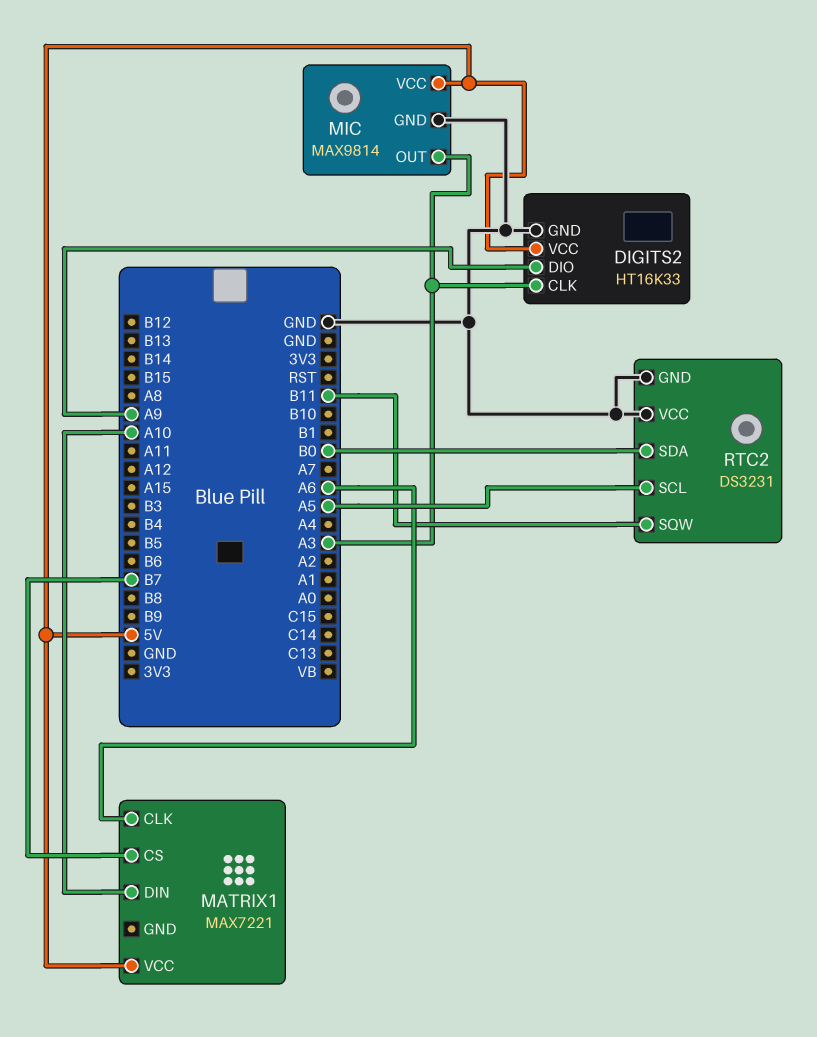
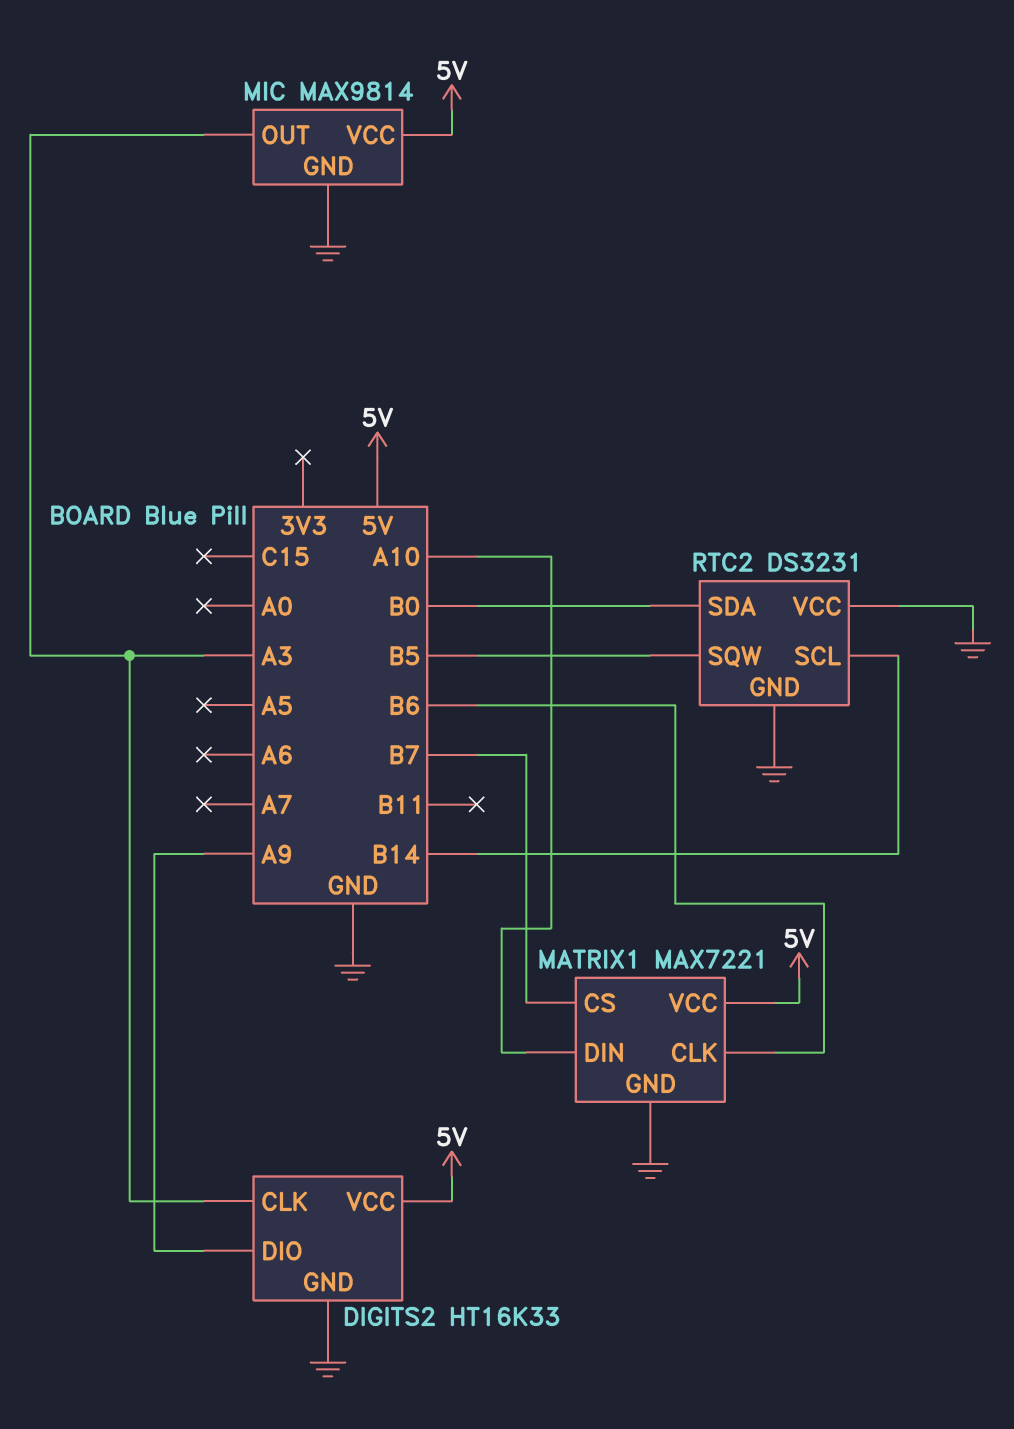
MATRIX1 pin CLK: A6 -> B6
MATRIX1 pin GND: none -> GND
RTC2 pin SCL: A5 -> B14
RTC2 pin SQW: B11 -> B5

